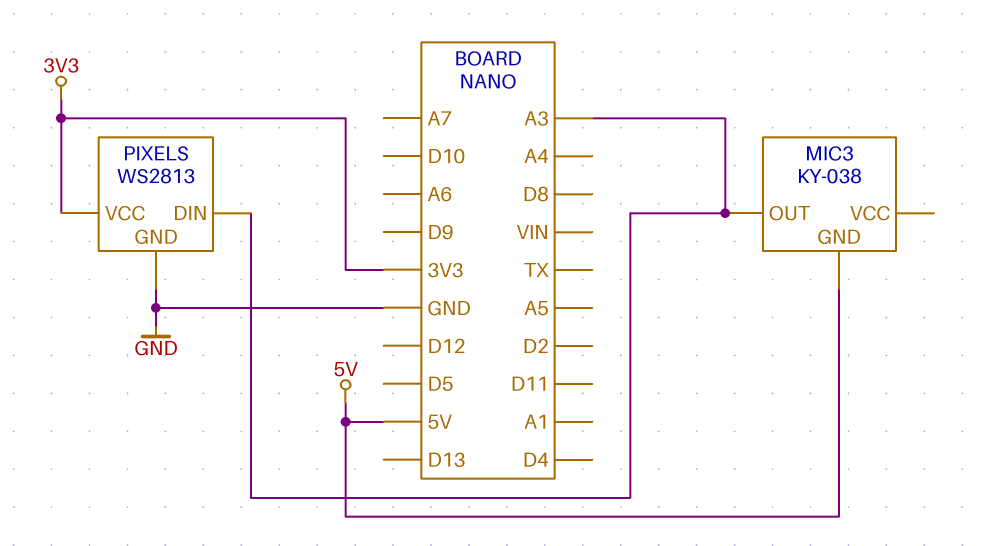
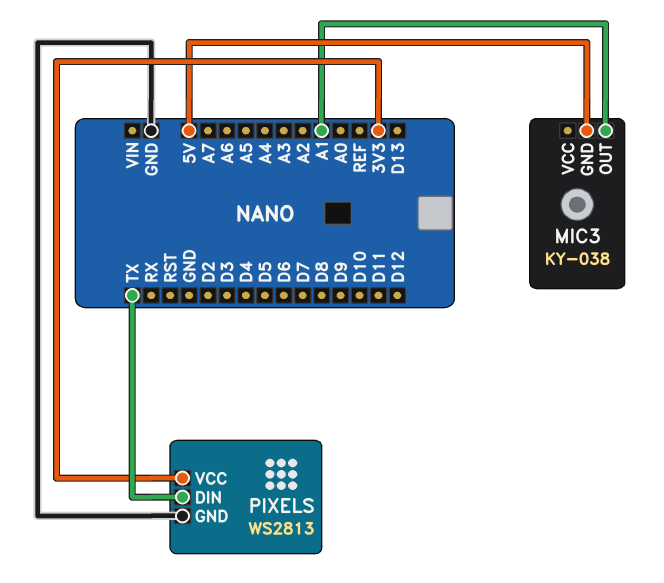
MIC3 pin OUT: A3 -> A1
PIXELS pin DIN: A3 -> TX

